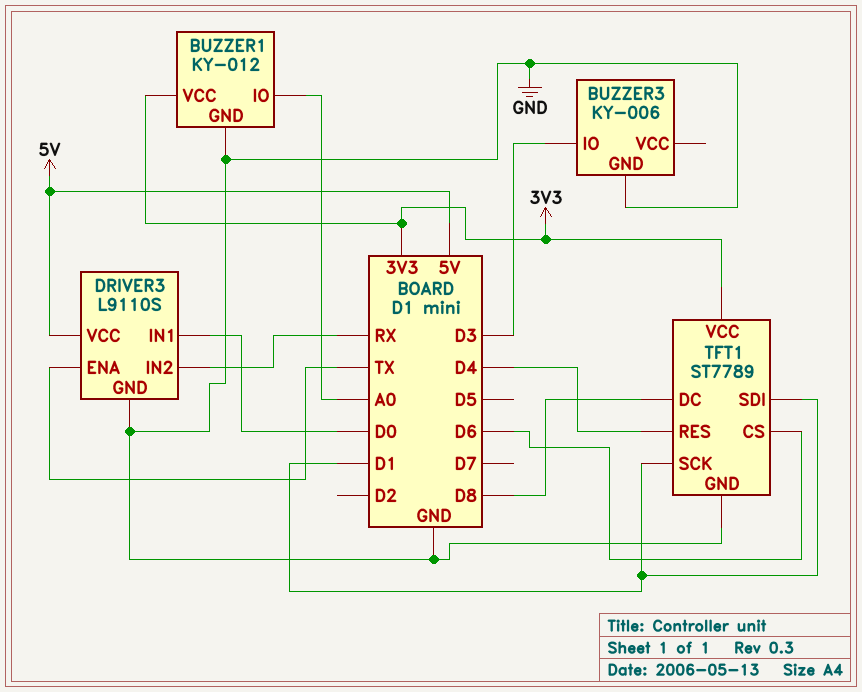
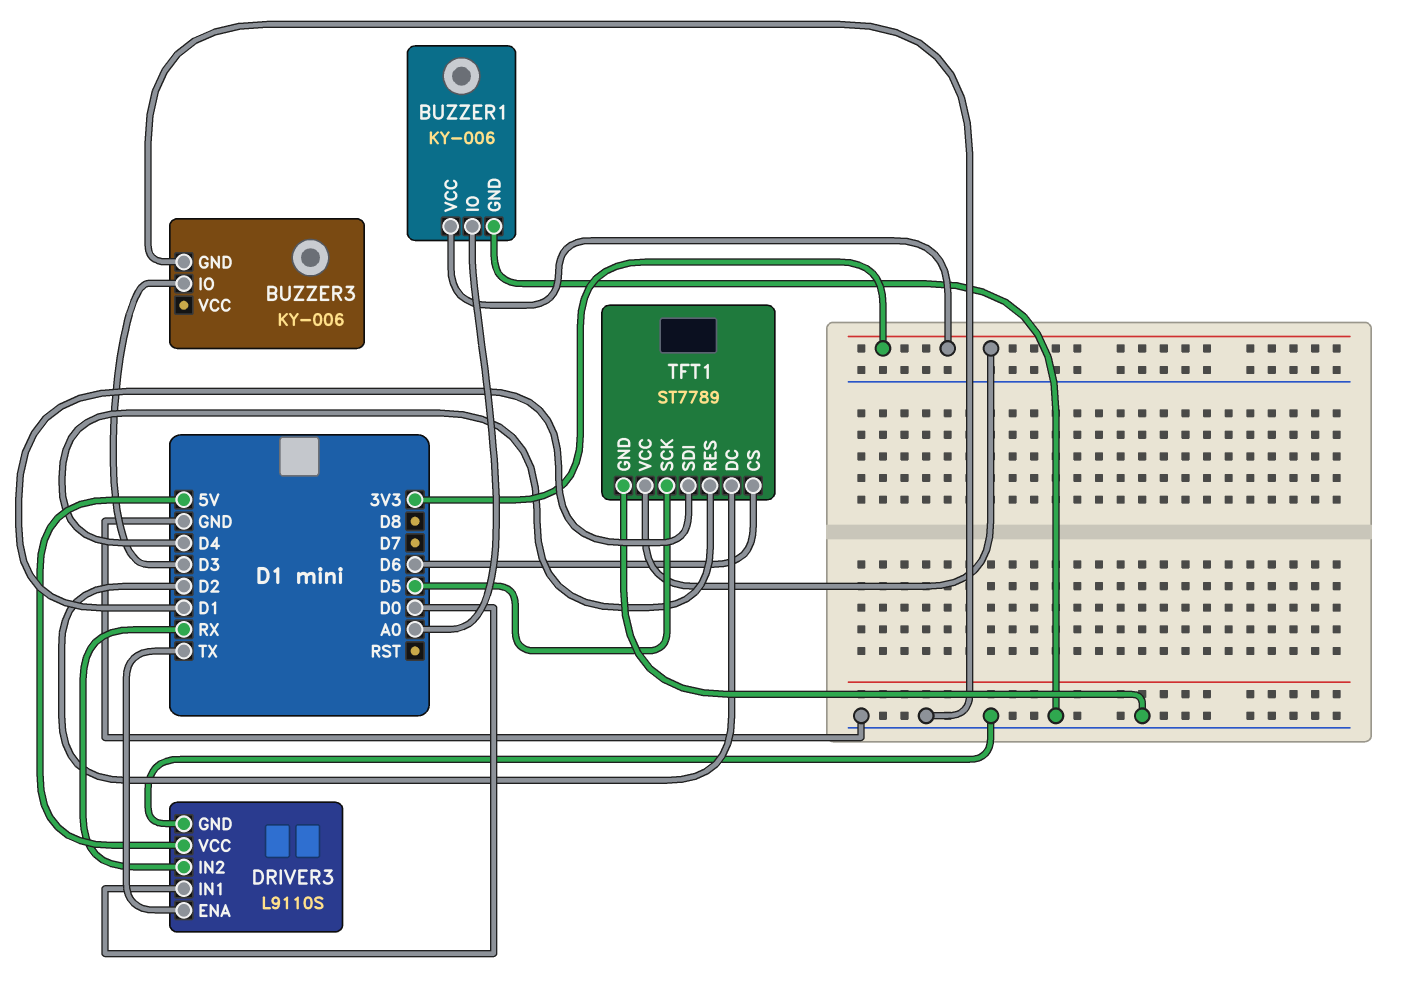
BUZZER1: KY-012 -> KY-006
TFT1 pin DC: D8 -> D2
TFT1 pin SCK: D1 -> D5

